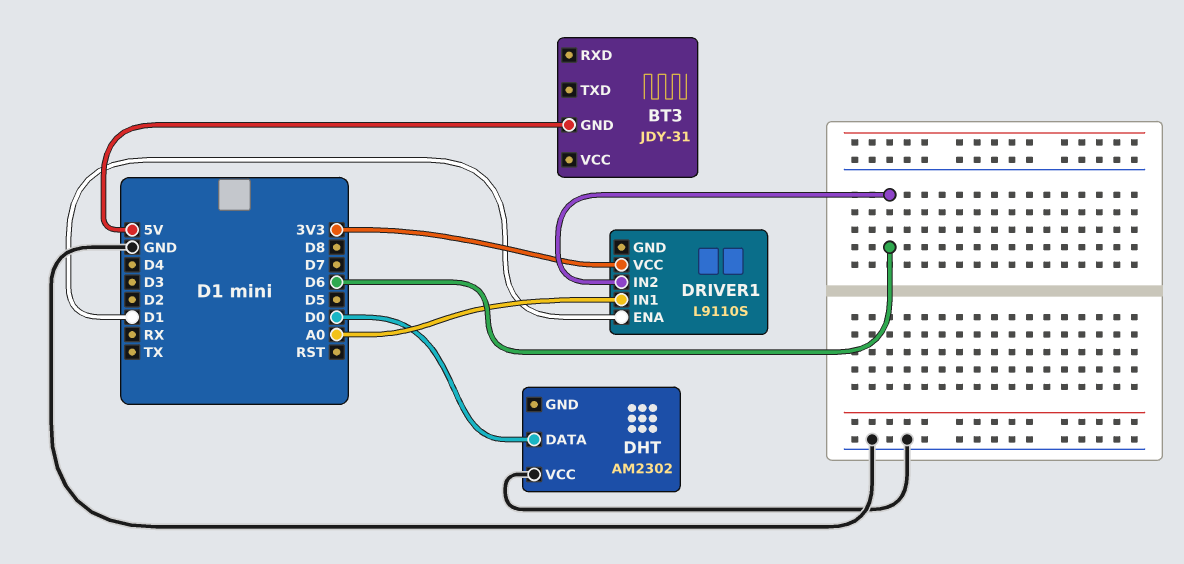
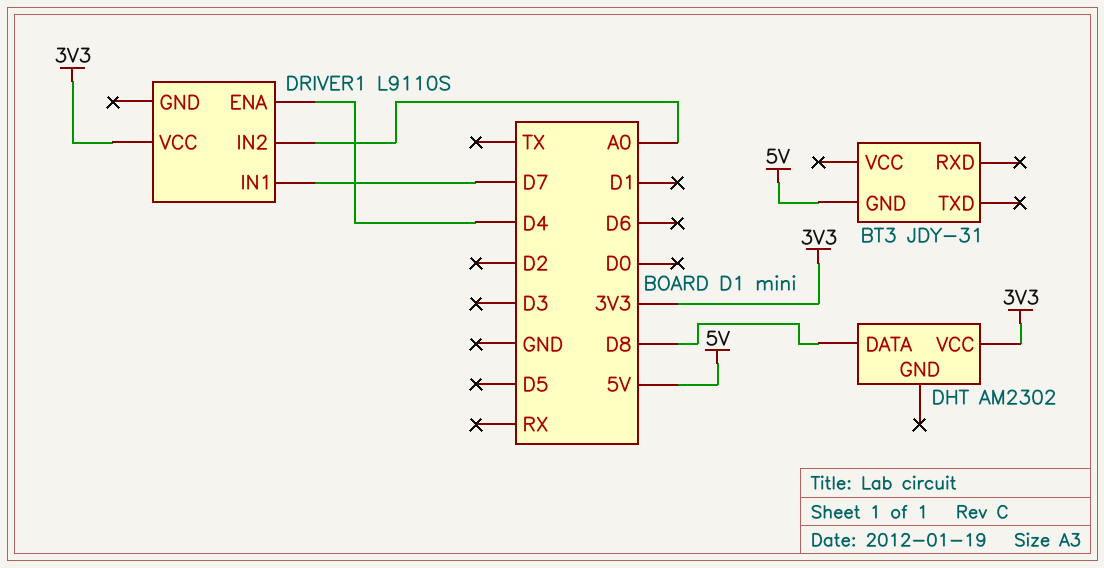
DHT pin DATA: D0 -> D8
DHT pin VCC: GND -> 3V3
DRIVER1 pin ENA: D1 -> D4
DRIVER1 pin IN1: A0 -> D7
DRIVER1 pin IN2: D6 -> A0

